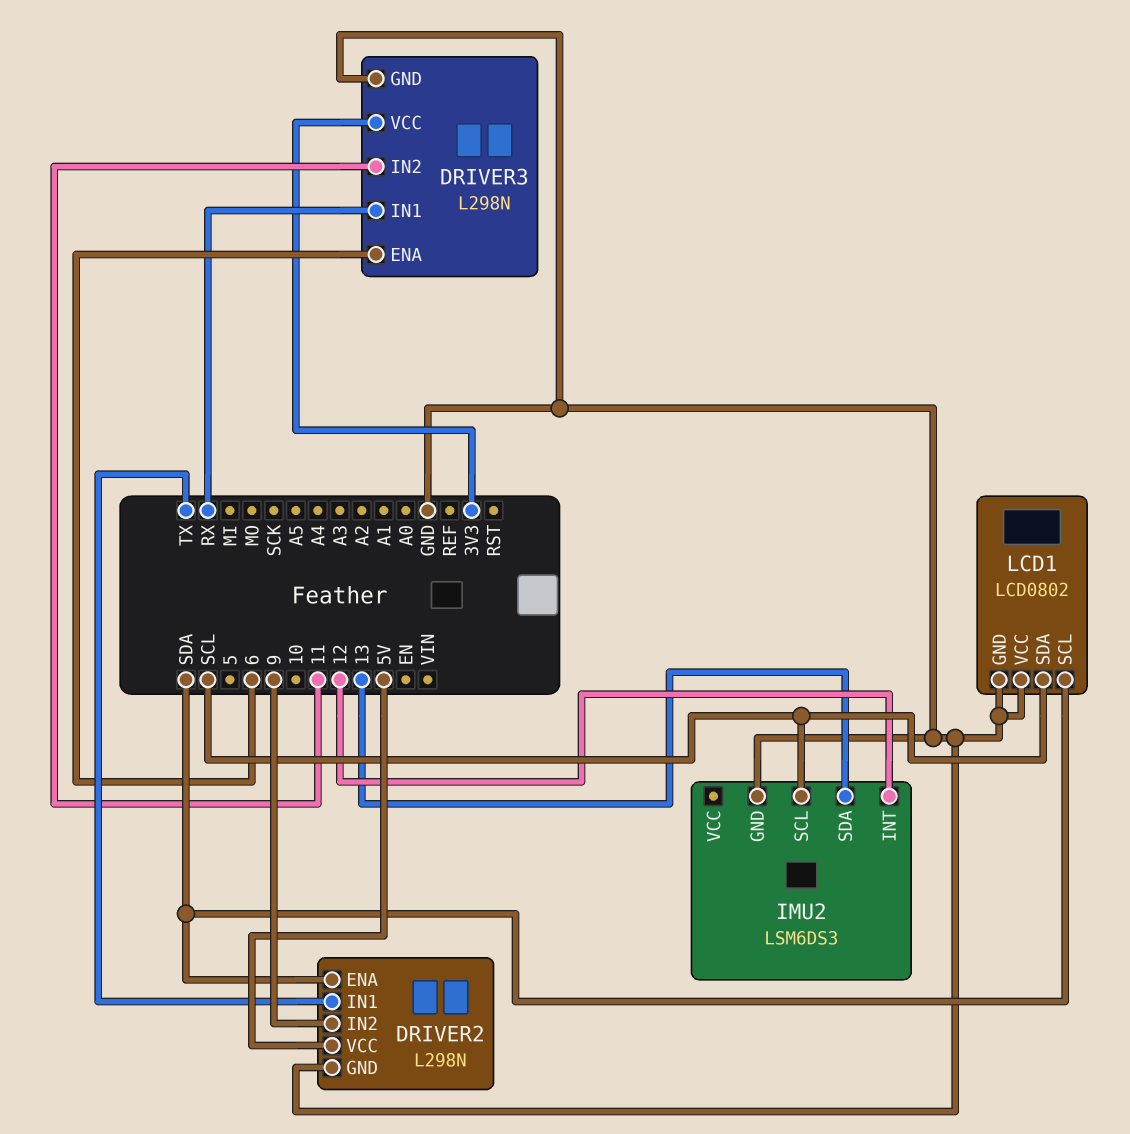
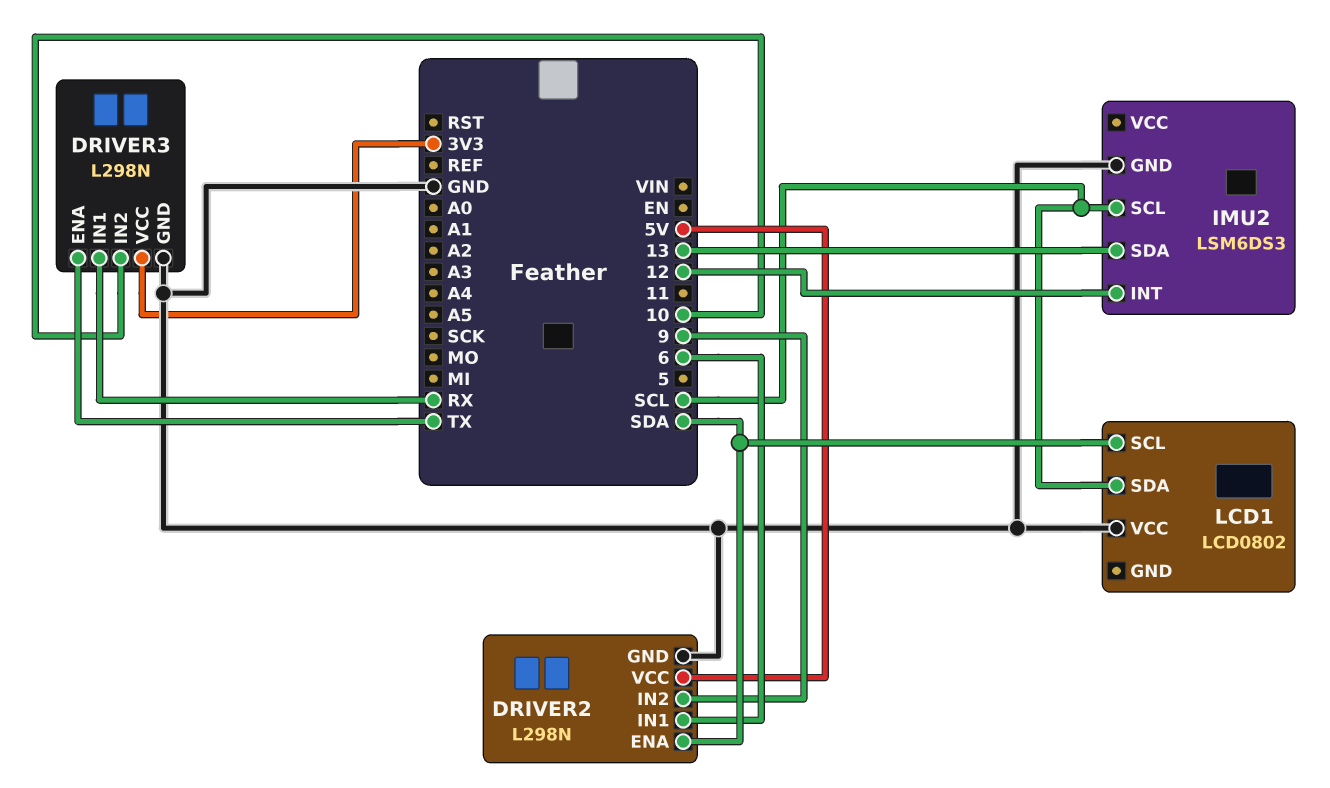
DRIVER2 pin IN1: TX -> 6
DRIVER3 pin ENA: 6 -> TX
DRIVER3 pin IN2: 11 -> 10
LCD1 pin GND: GND -> none

